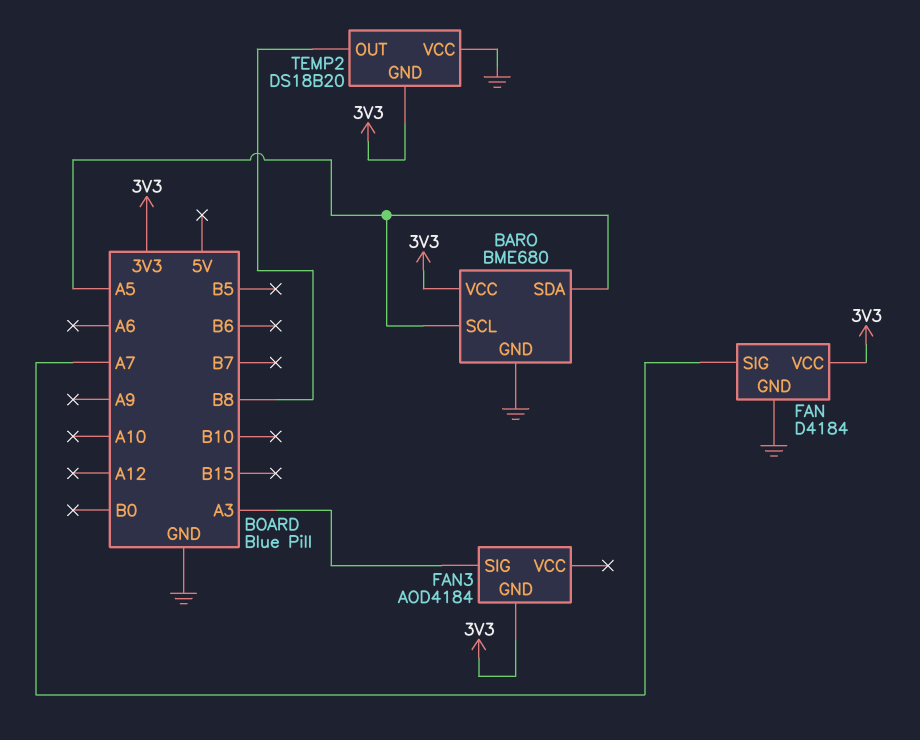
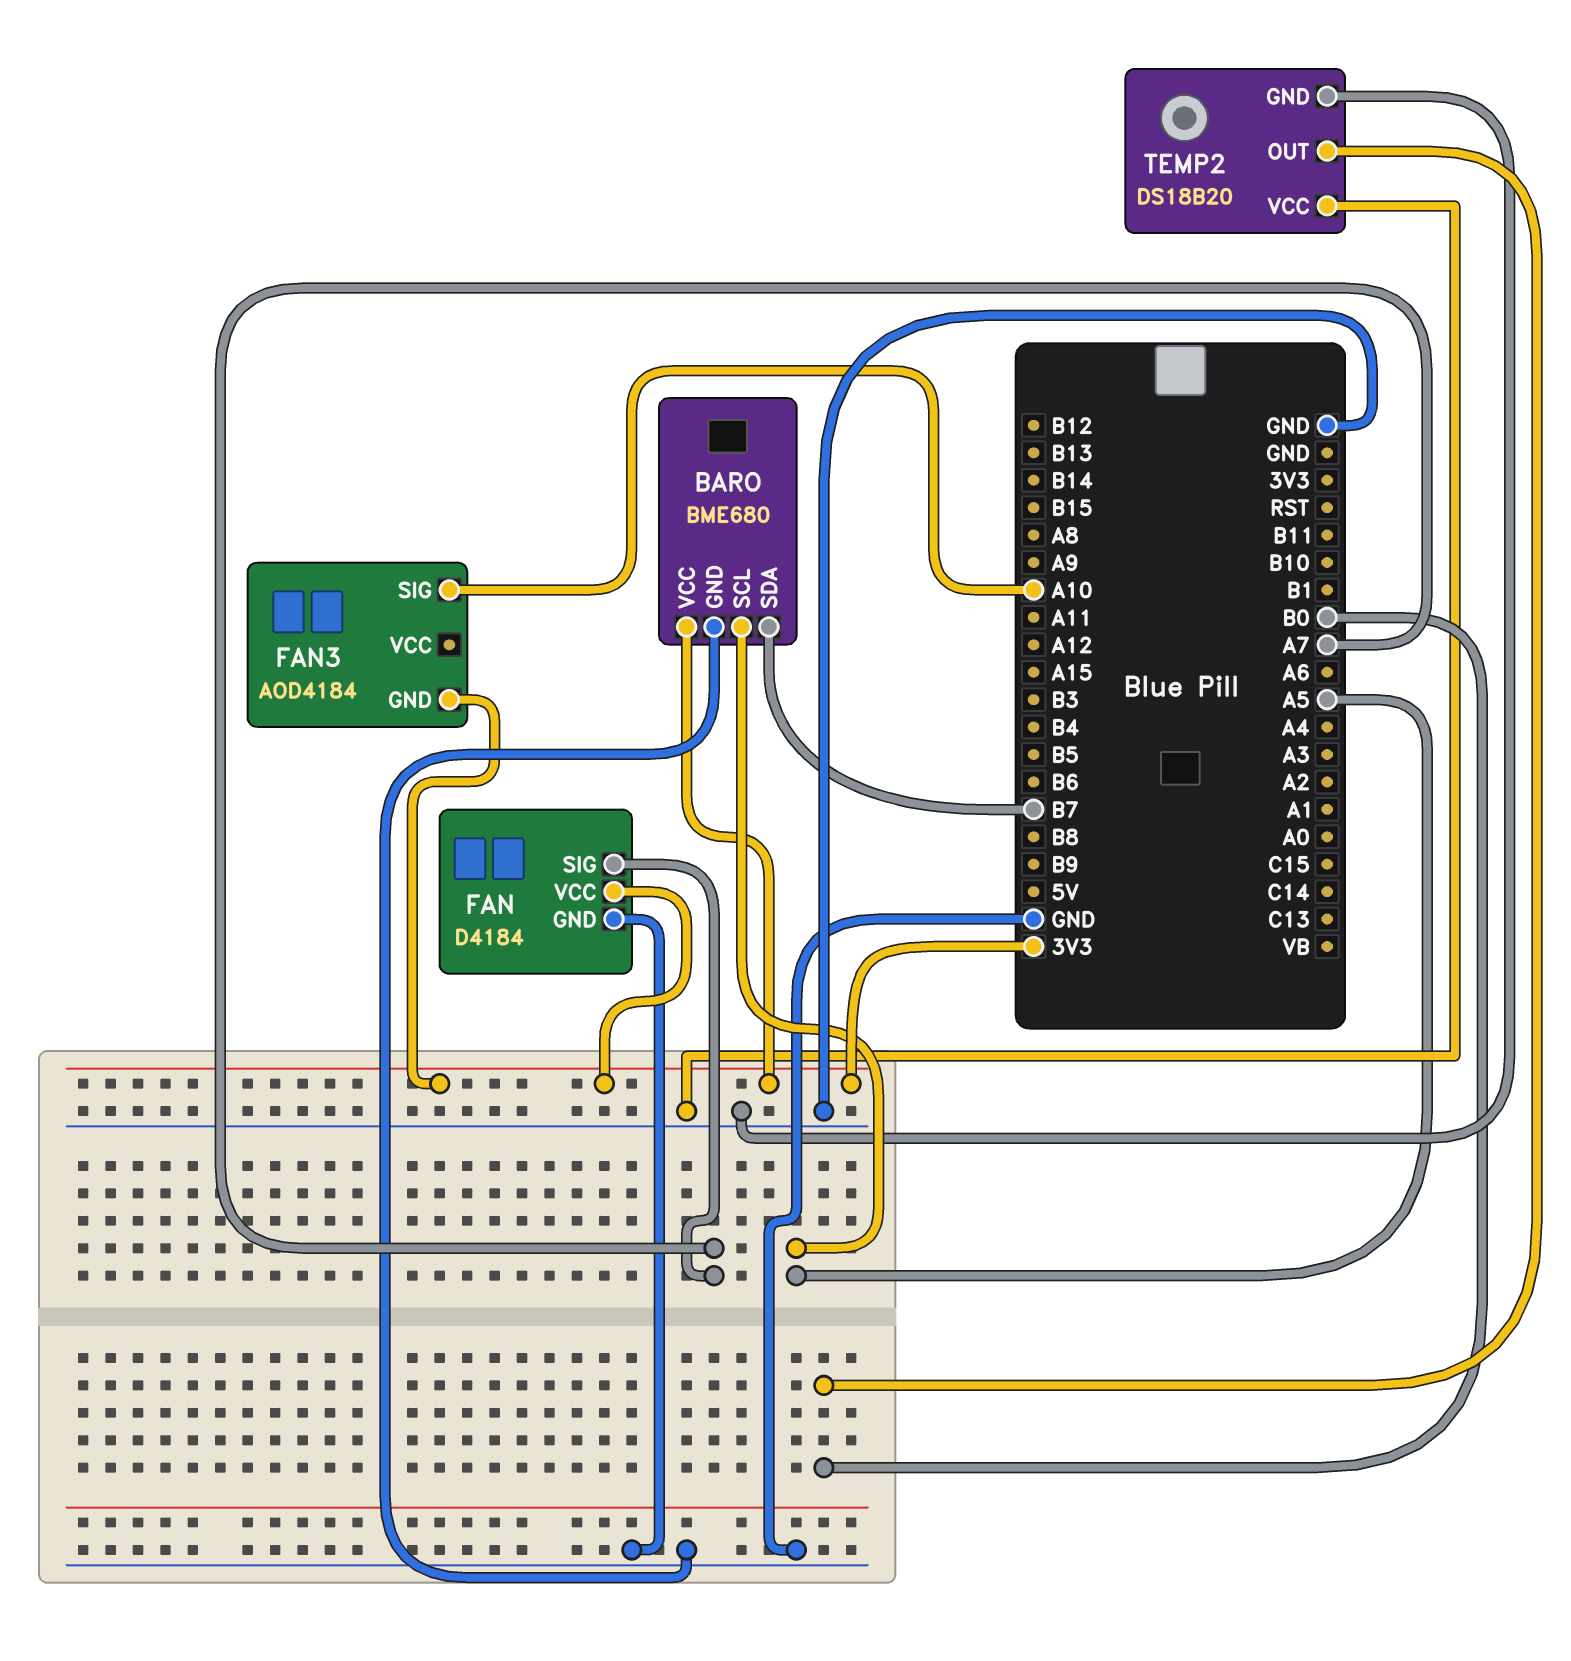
BARO pin SDA: A5 -> B7
FAN3 pin SIG: A3 -> A10
TEMP2 pin GND: 3V3 -> GND
TEMP2 pin OUT: B8 -> B0

